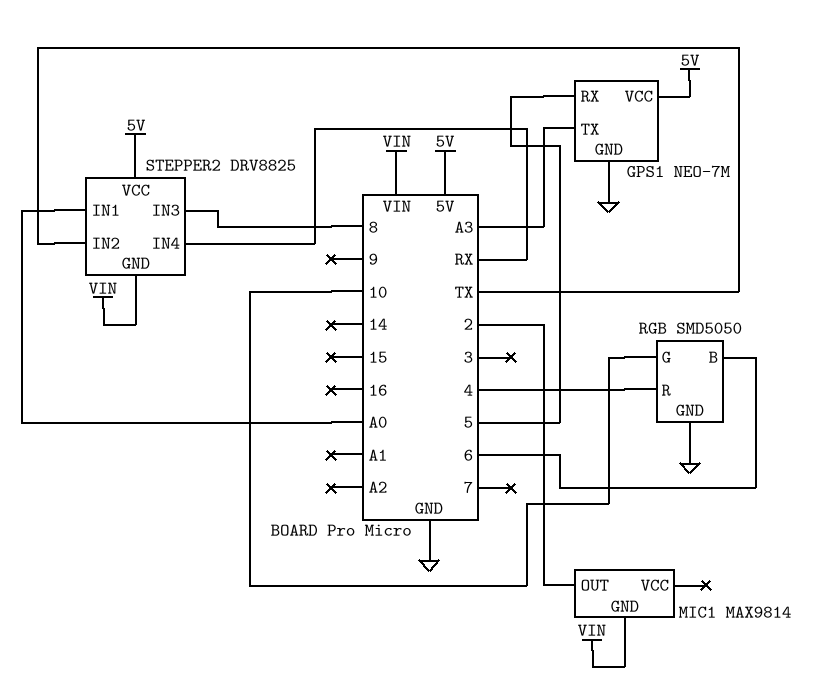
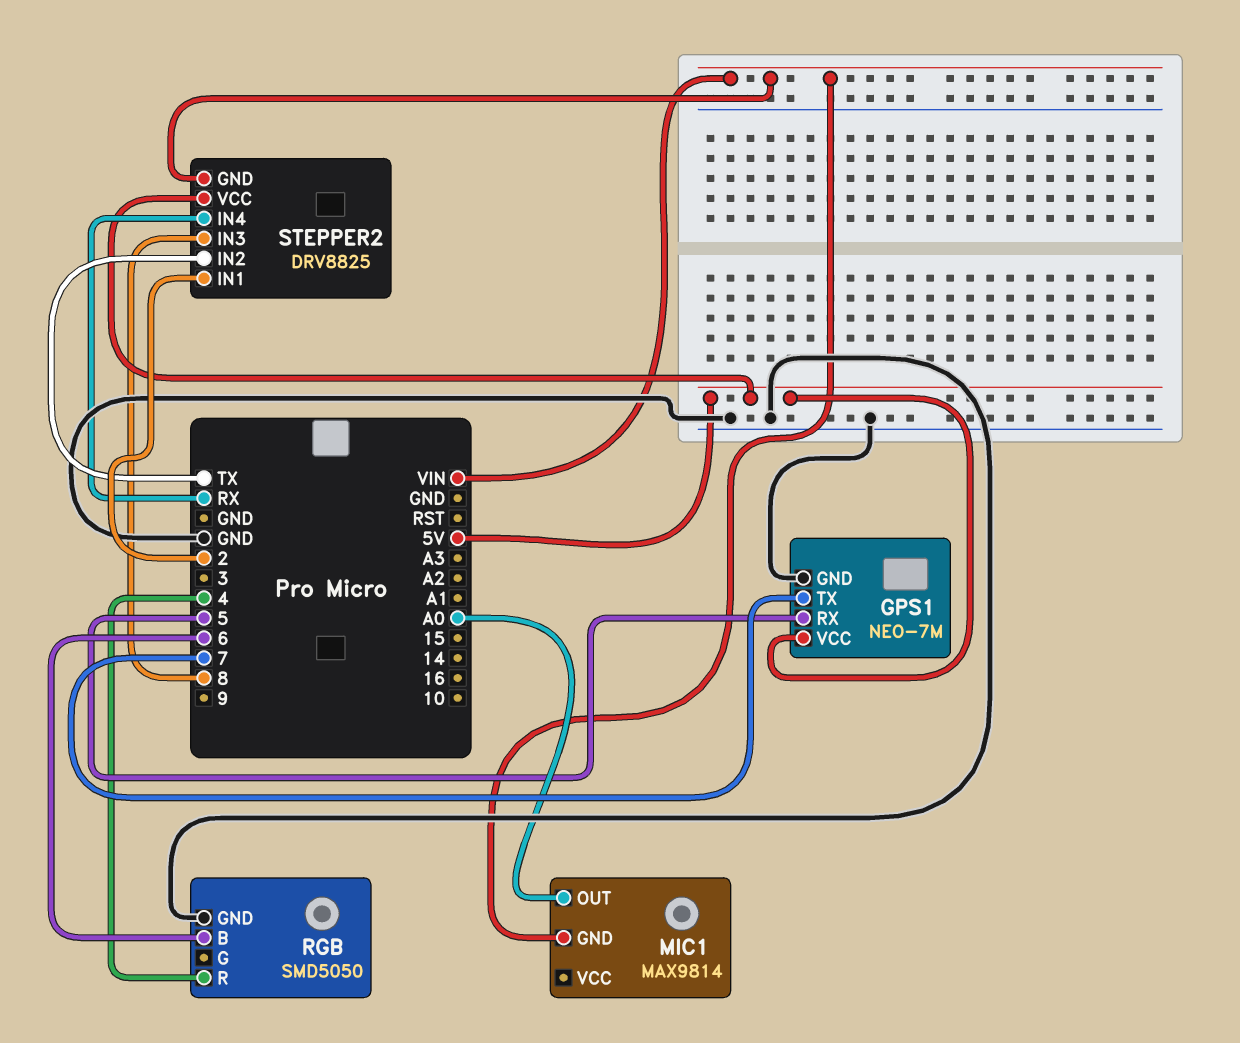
GPS1 pin TX: A3 -> 7
MIC1 pin OUT: 2 -> A0
RGB pin G: 10 -> none
STEPPER2 pin IN1: A0 -> 2

